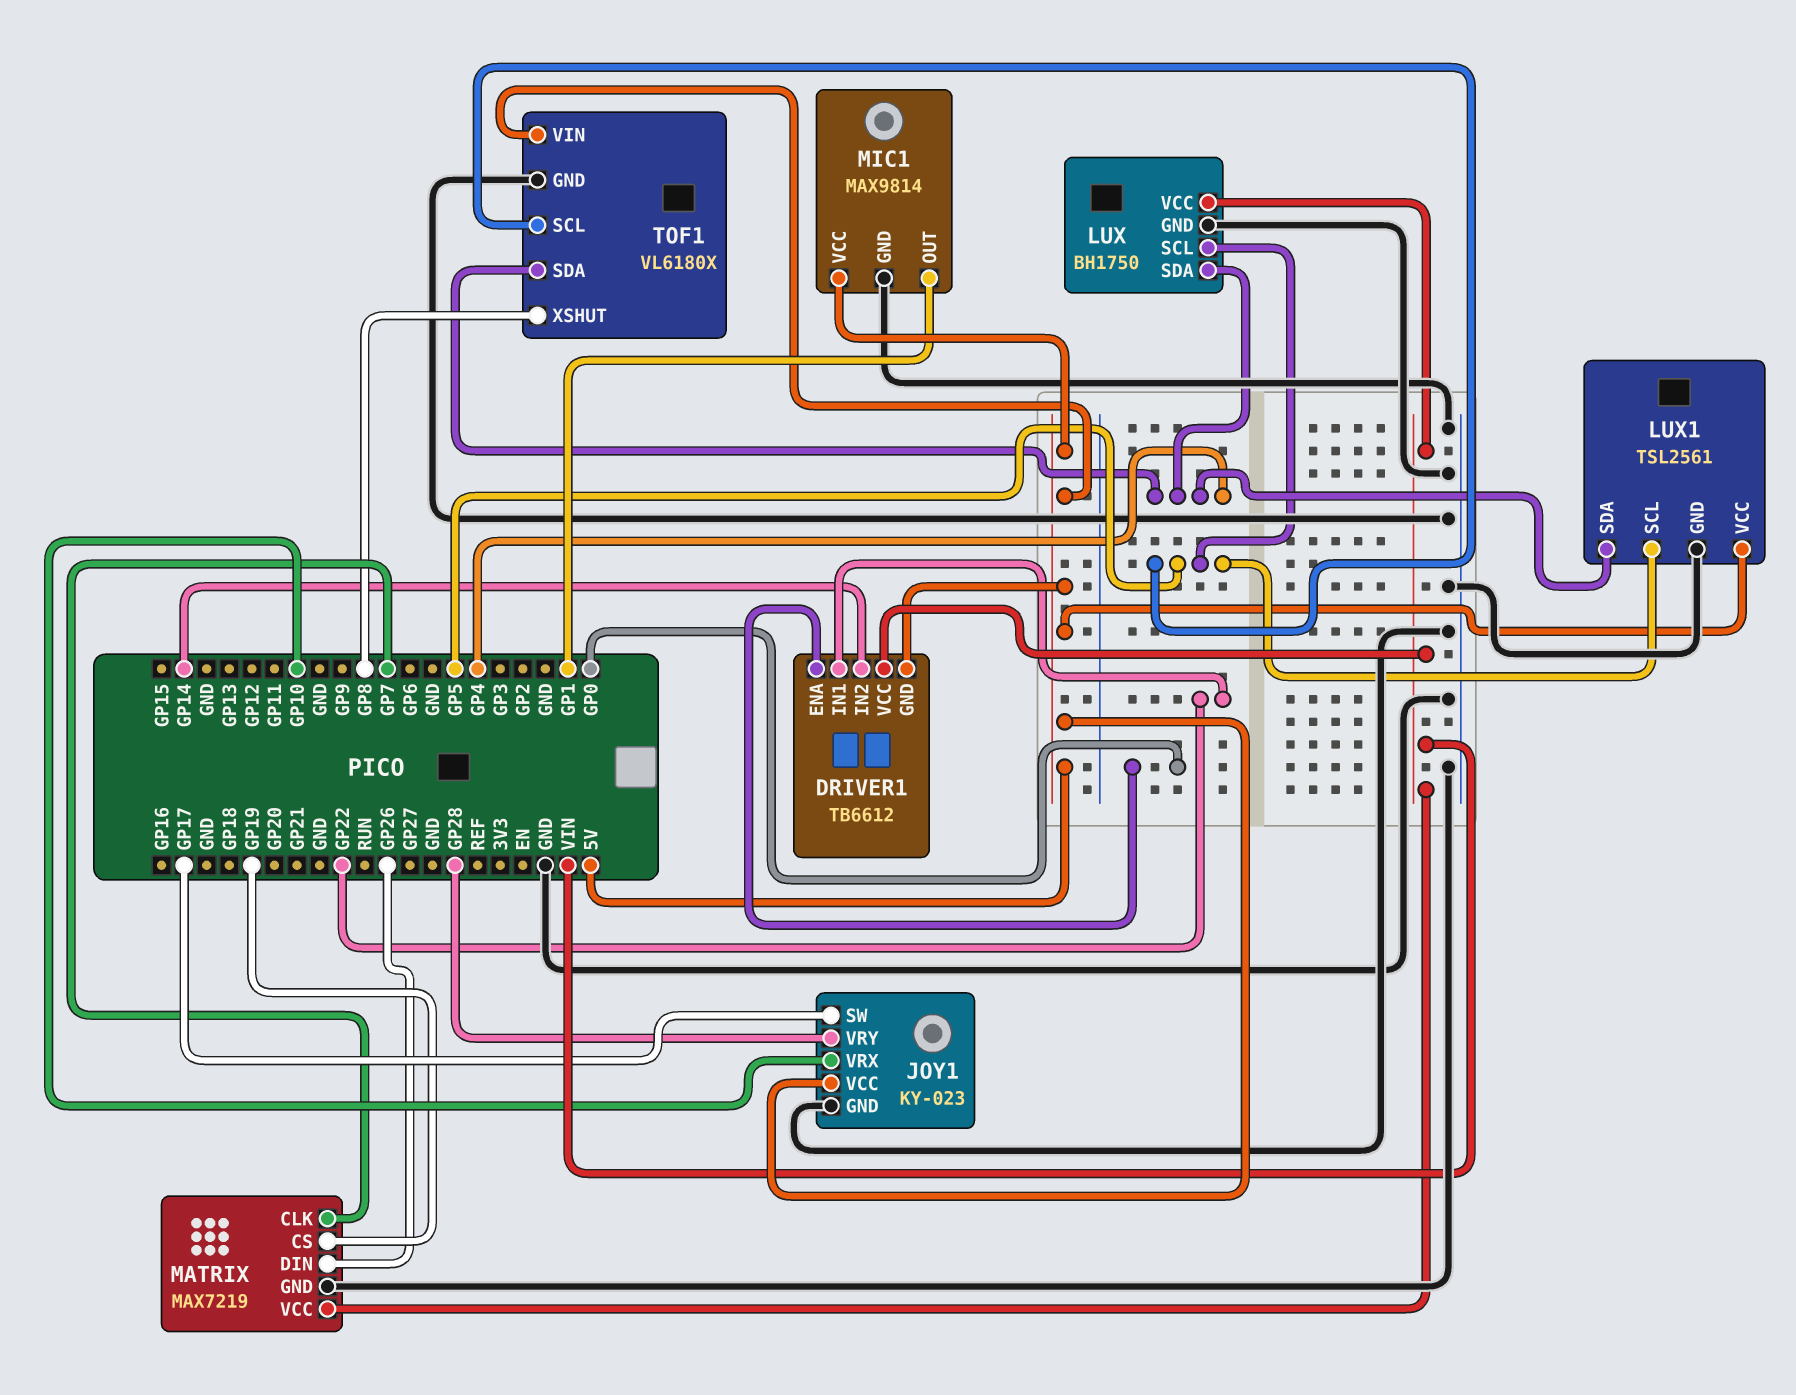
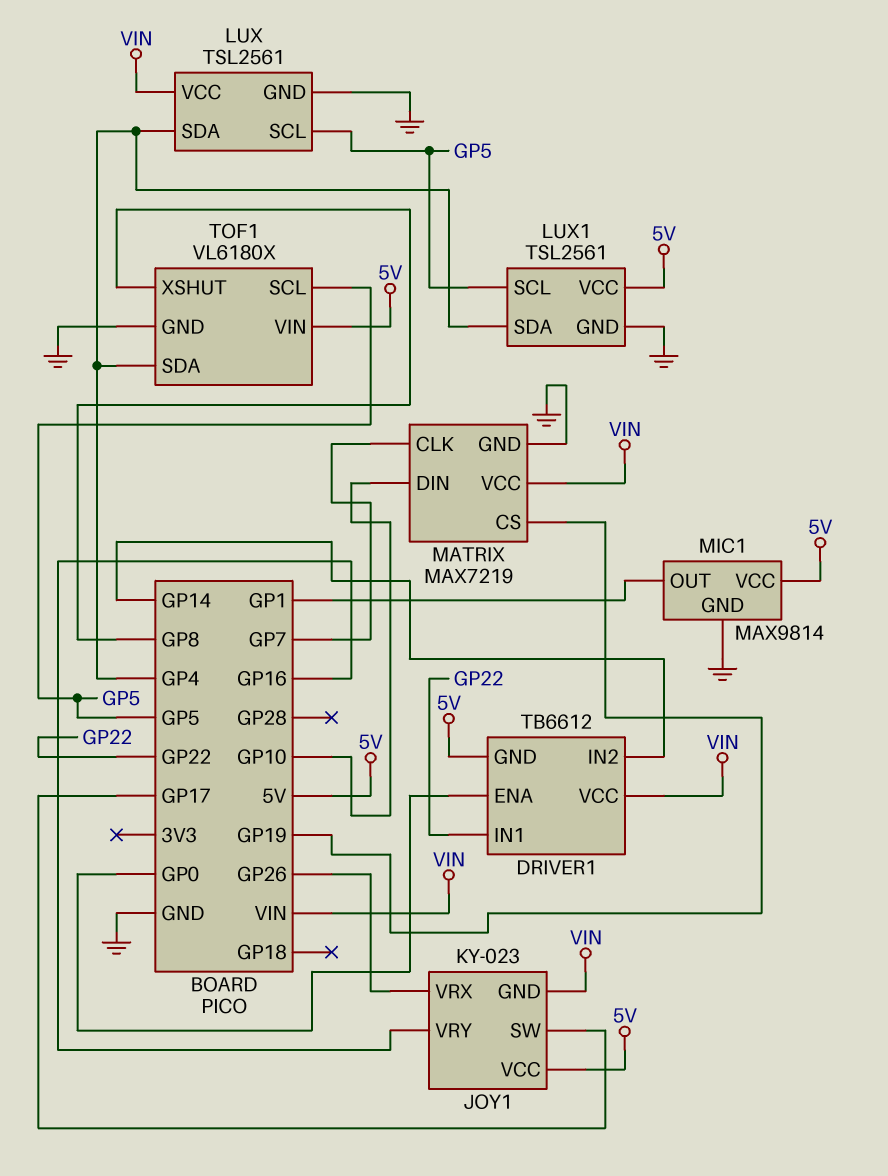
JOY1 pin GND: GND -> VIN
JOY1 pin VRX: GP10 -> GP26
JOY1 pin VRY: GP28 -> GP16
LUX: BH1750 -> TSL2561
MATRIX pin DIN: GP26 -> GP10

